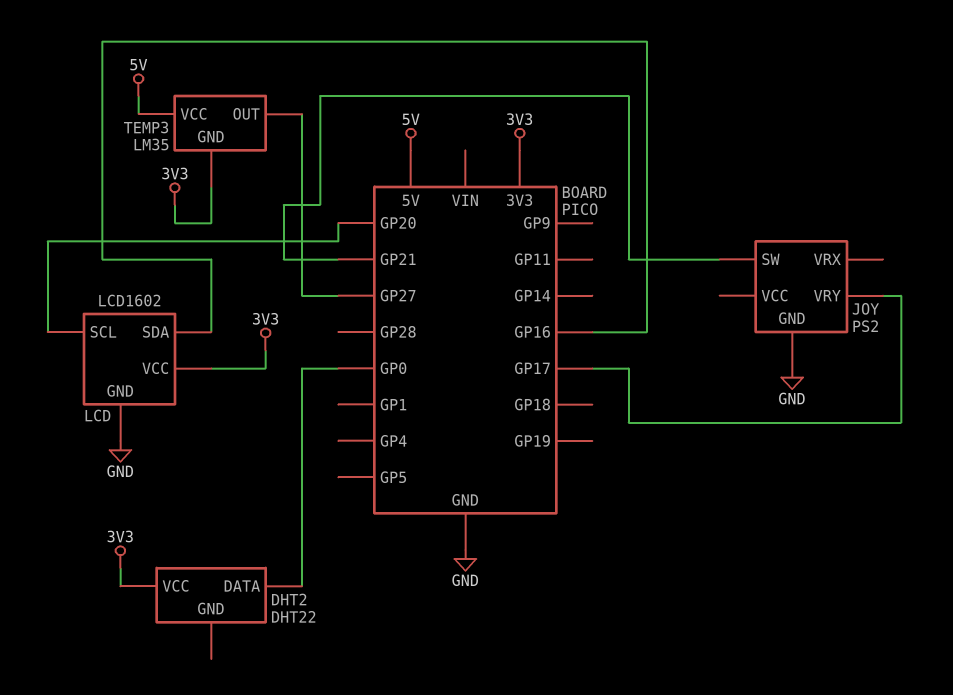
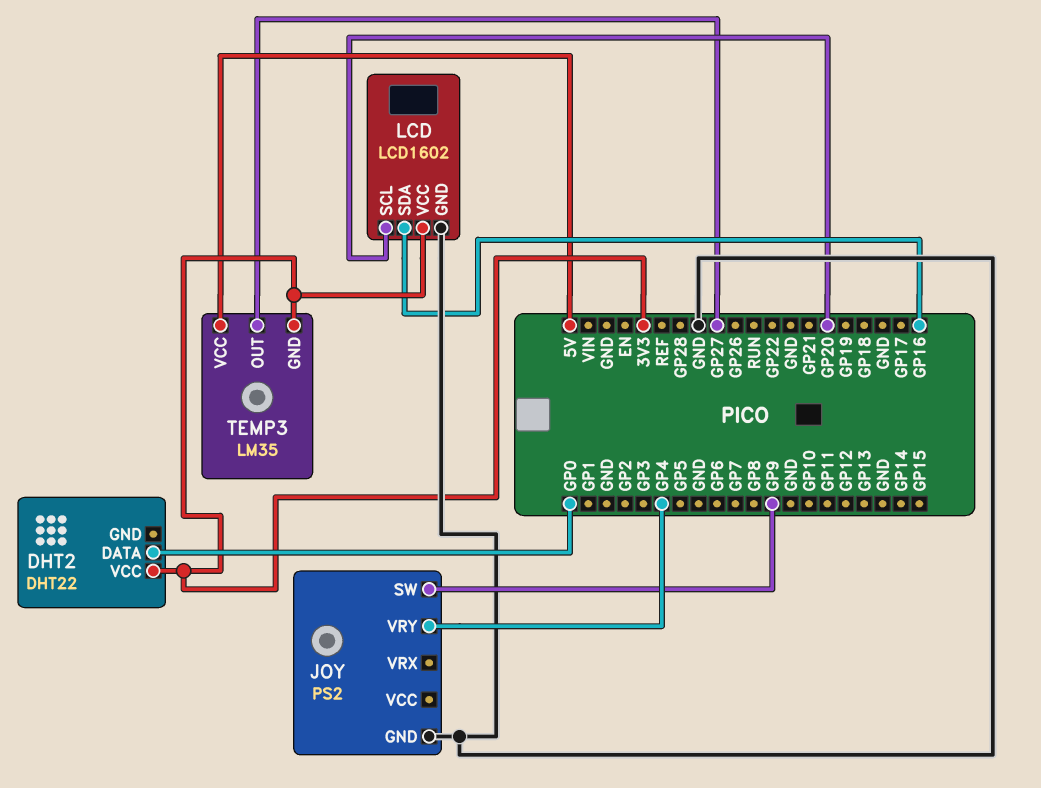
JOY pin SW: GP21 -> GP9
JOY pin VRY: GP17 -> GP4

